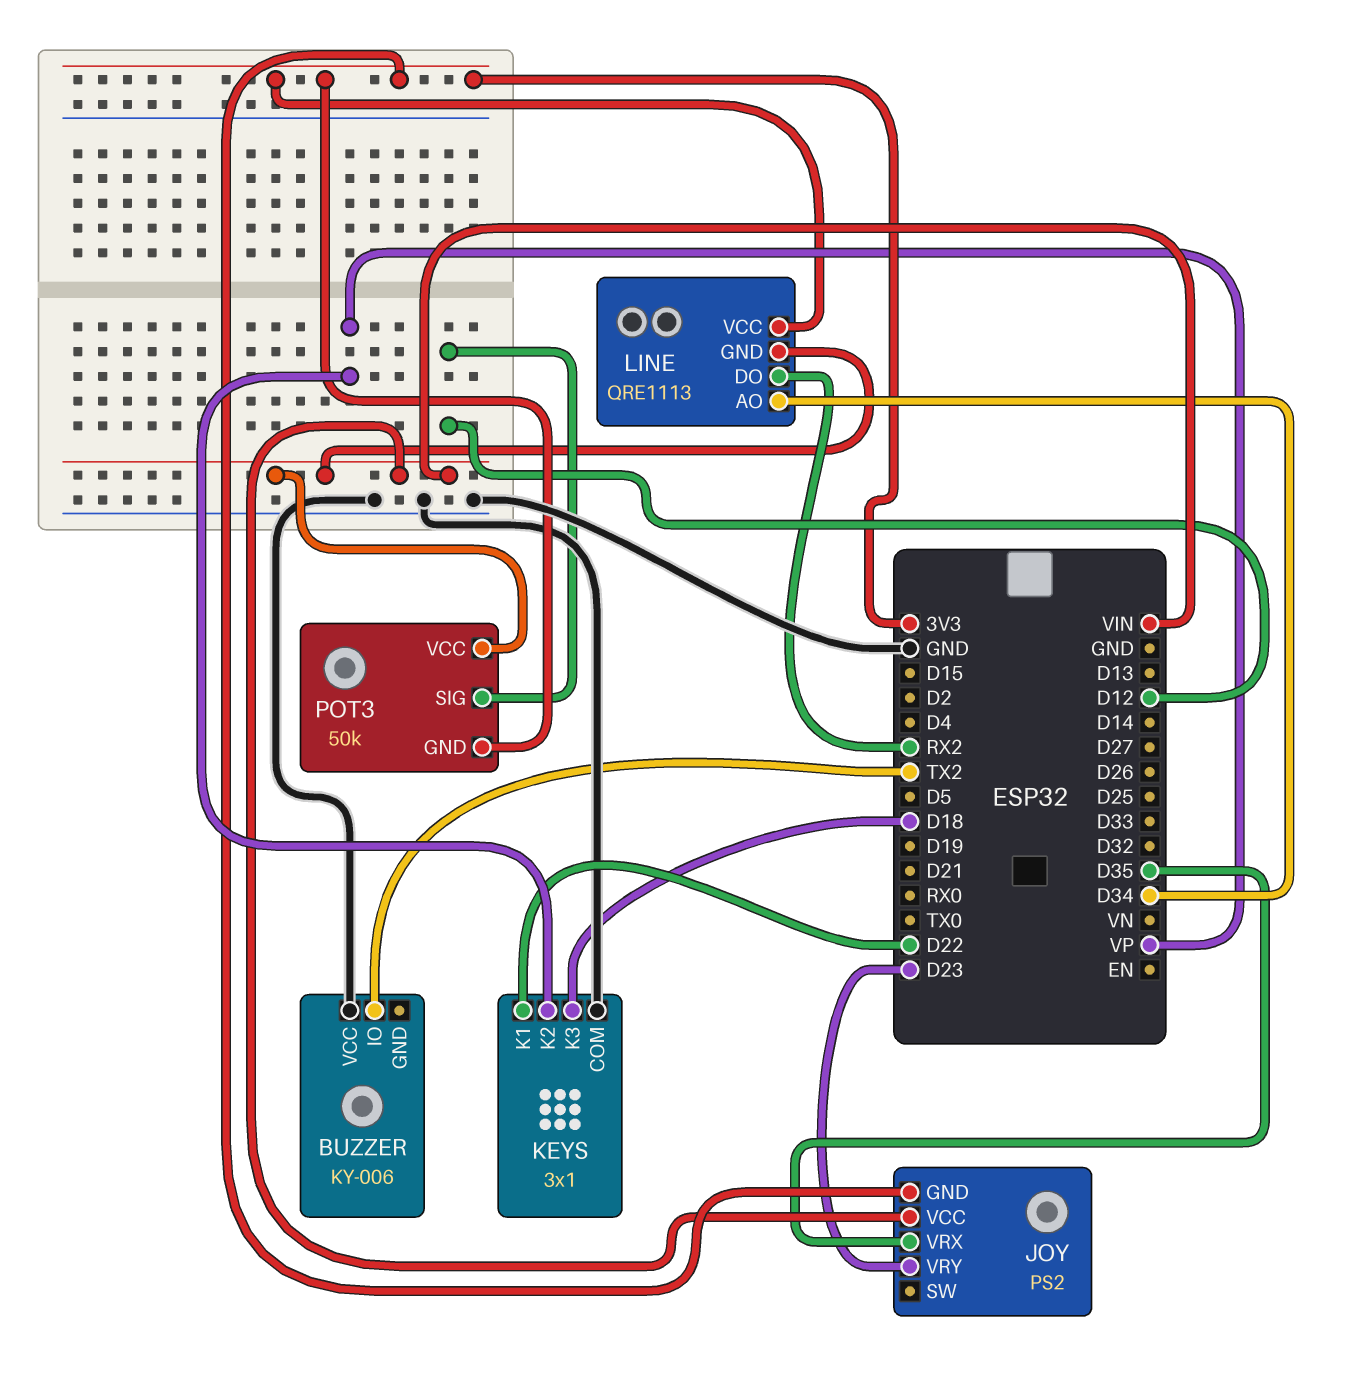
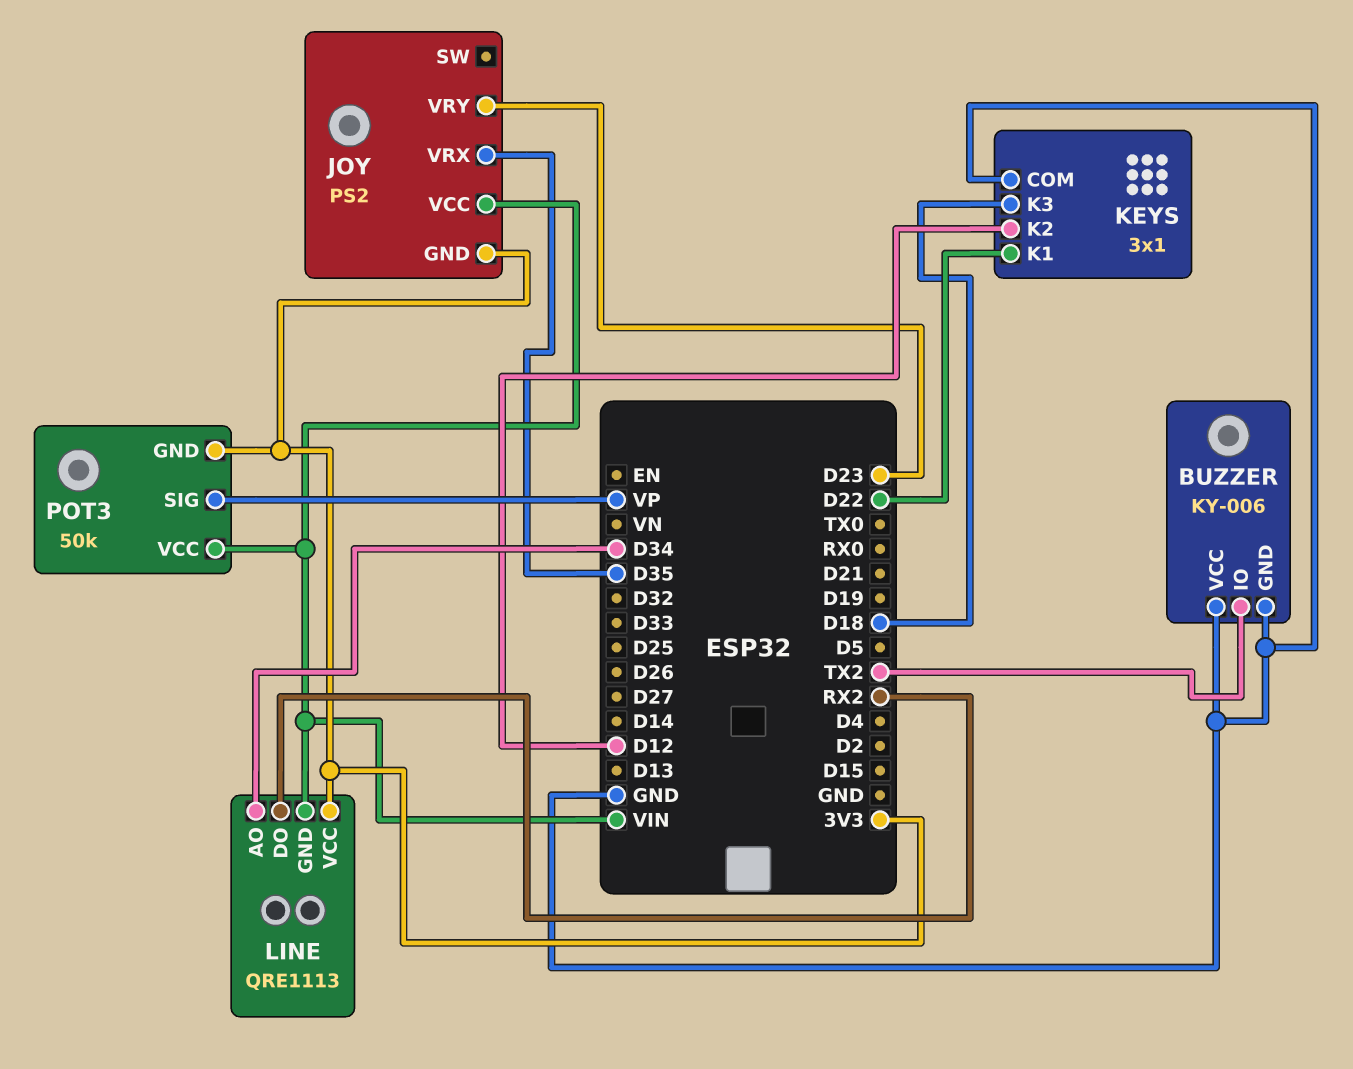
BUZZER pin GND: none -> GND
KEYS pin K2: VP -> D12
POT3 pin SIG: D12 -> VP

